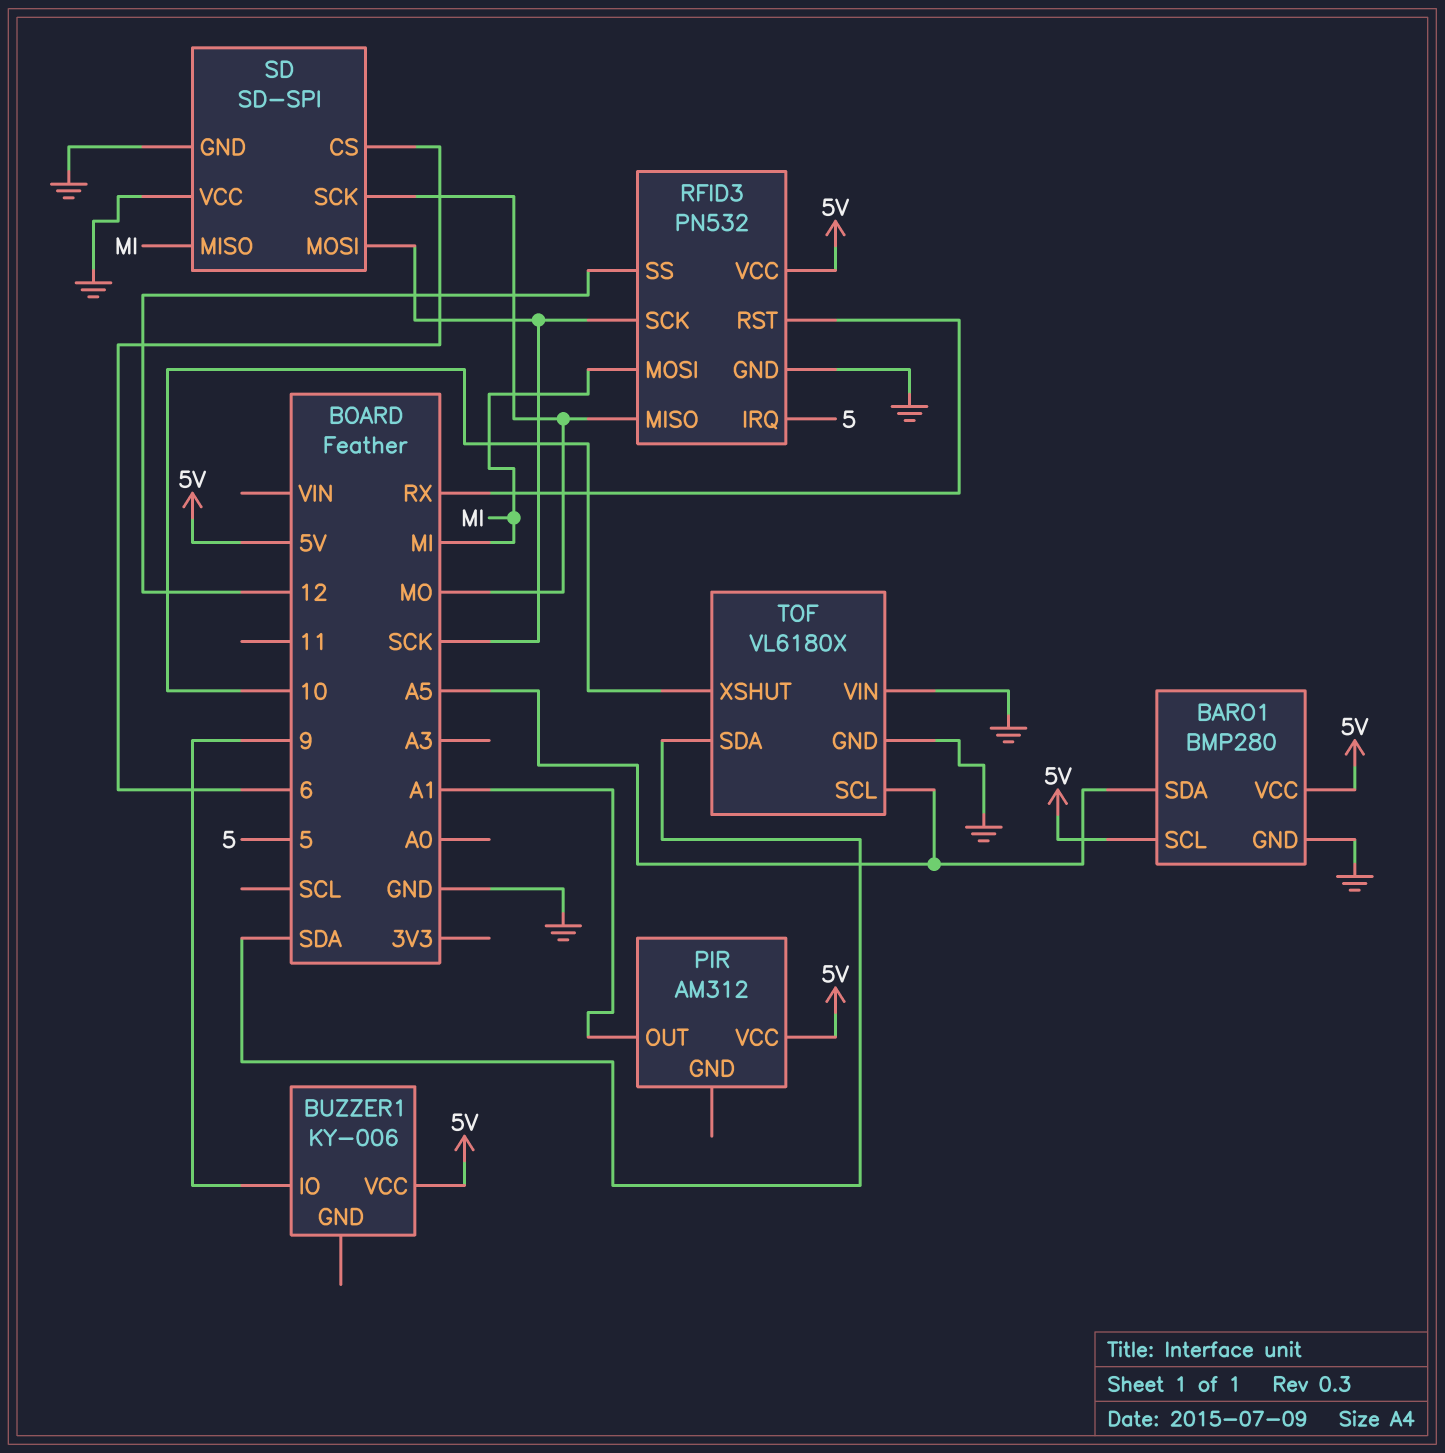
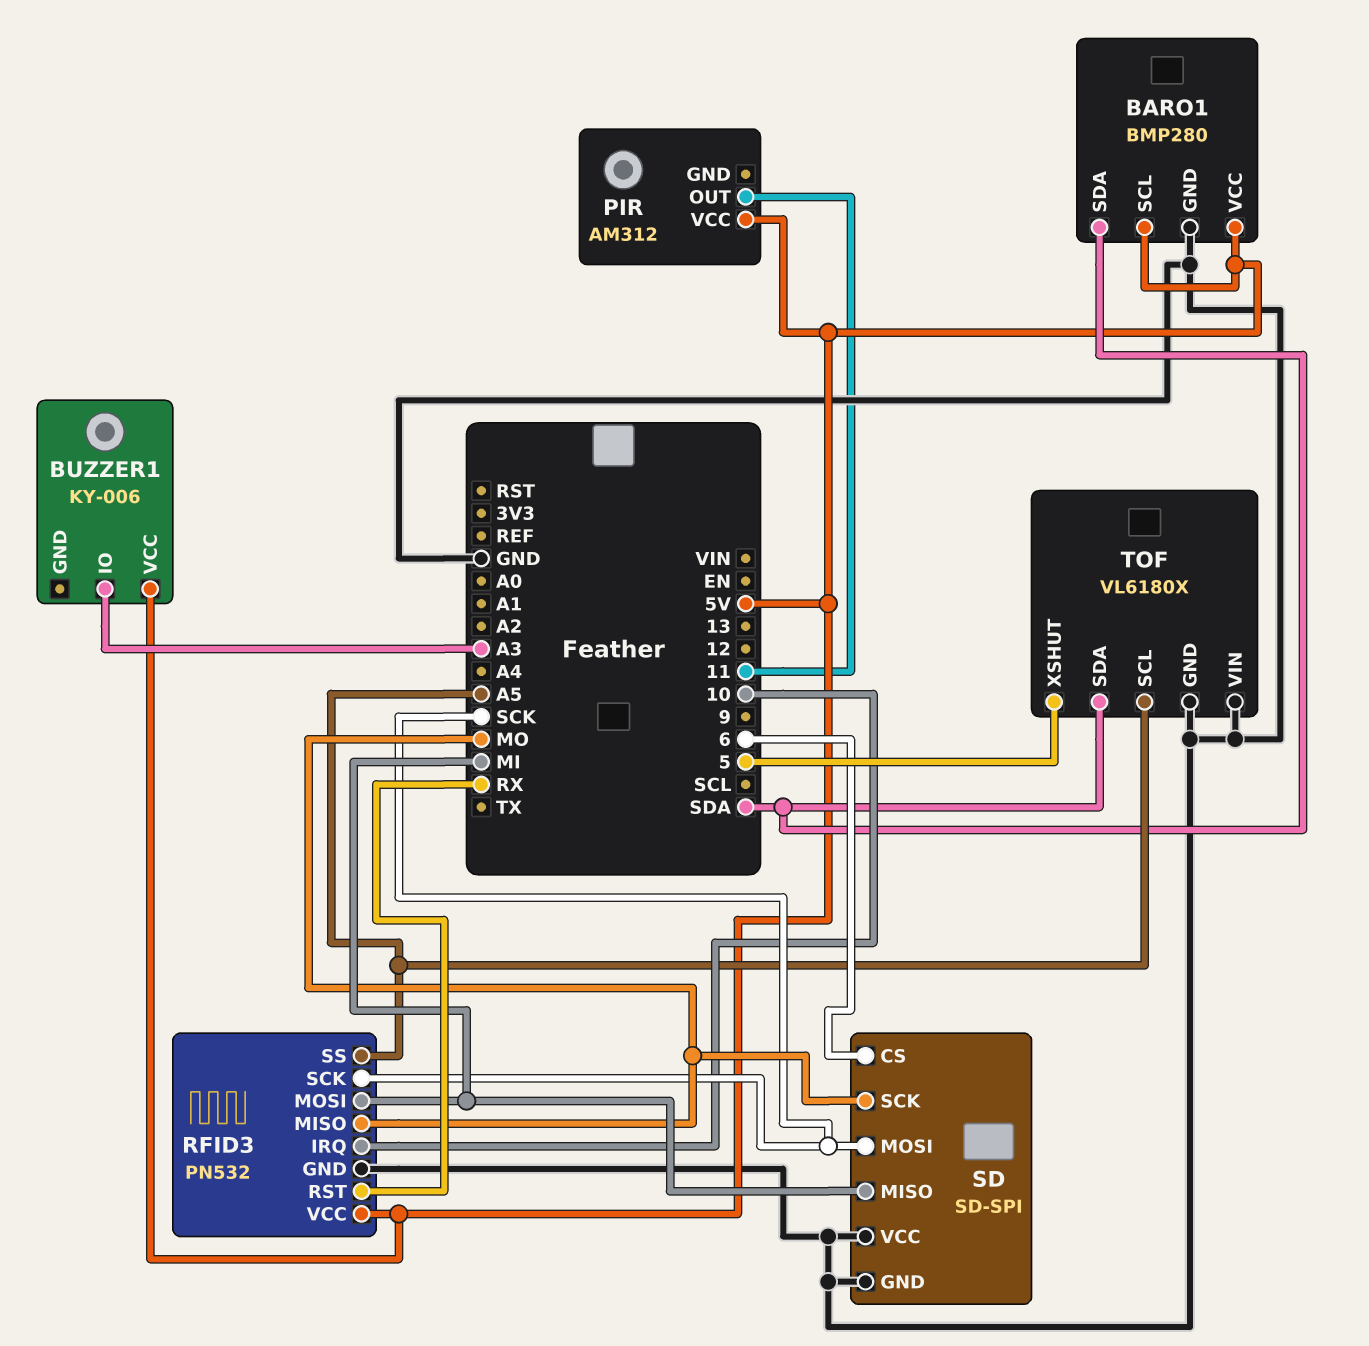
BARO1 pin SDA: A5 -> SDA
BUZZER1 pin IO: 9 -> A3
PIR pin OUT: A1 -> 11
RFID3 pin IRQ: 5 -> 10
RFID3 pin SS: 12 -> A5
TOF pin XSHUT: 10 -> 5

